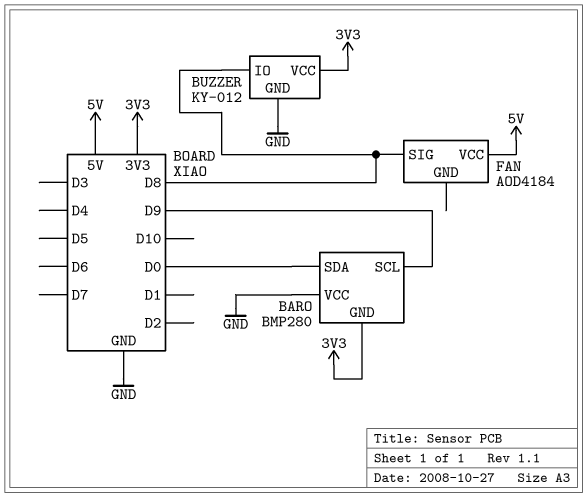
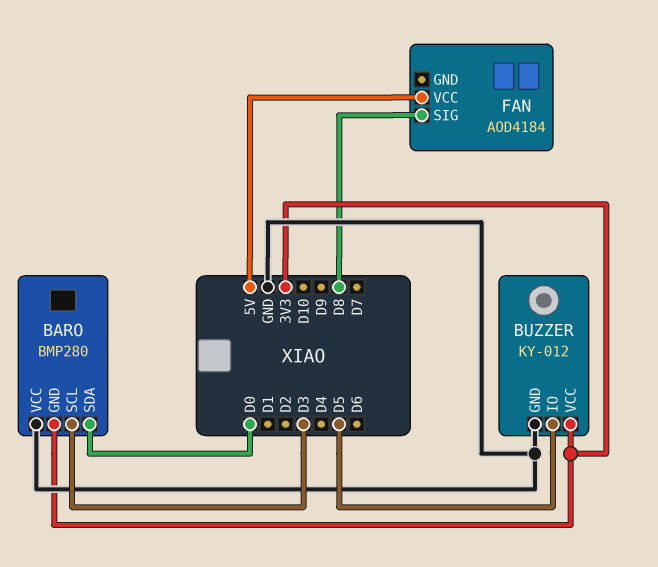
BARO pin SCL: D9 -> D3
BUZZER pin IO: D8 -> D5

